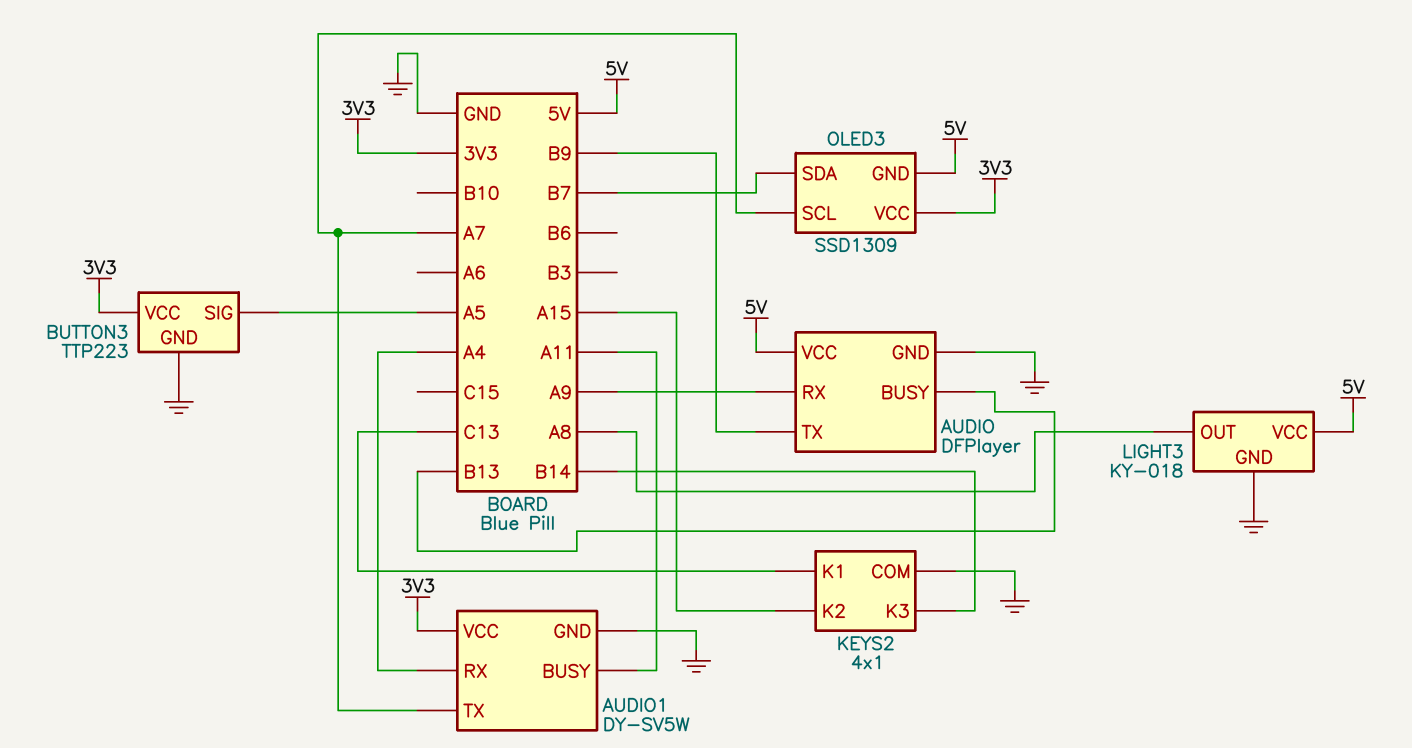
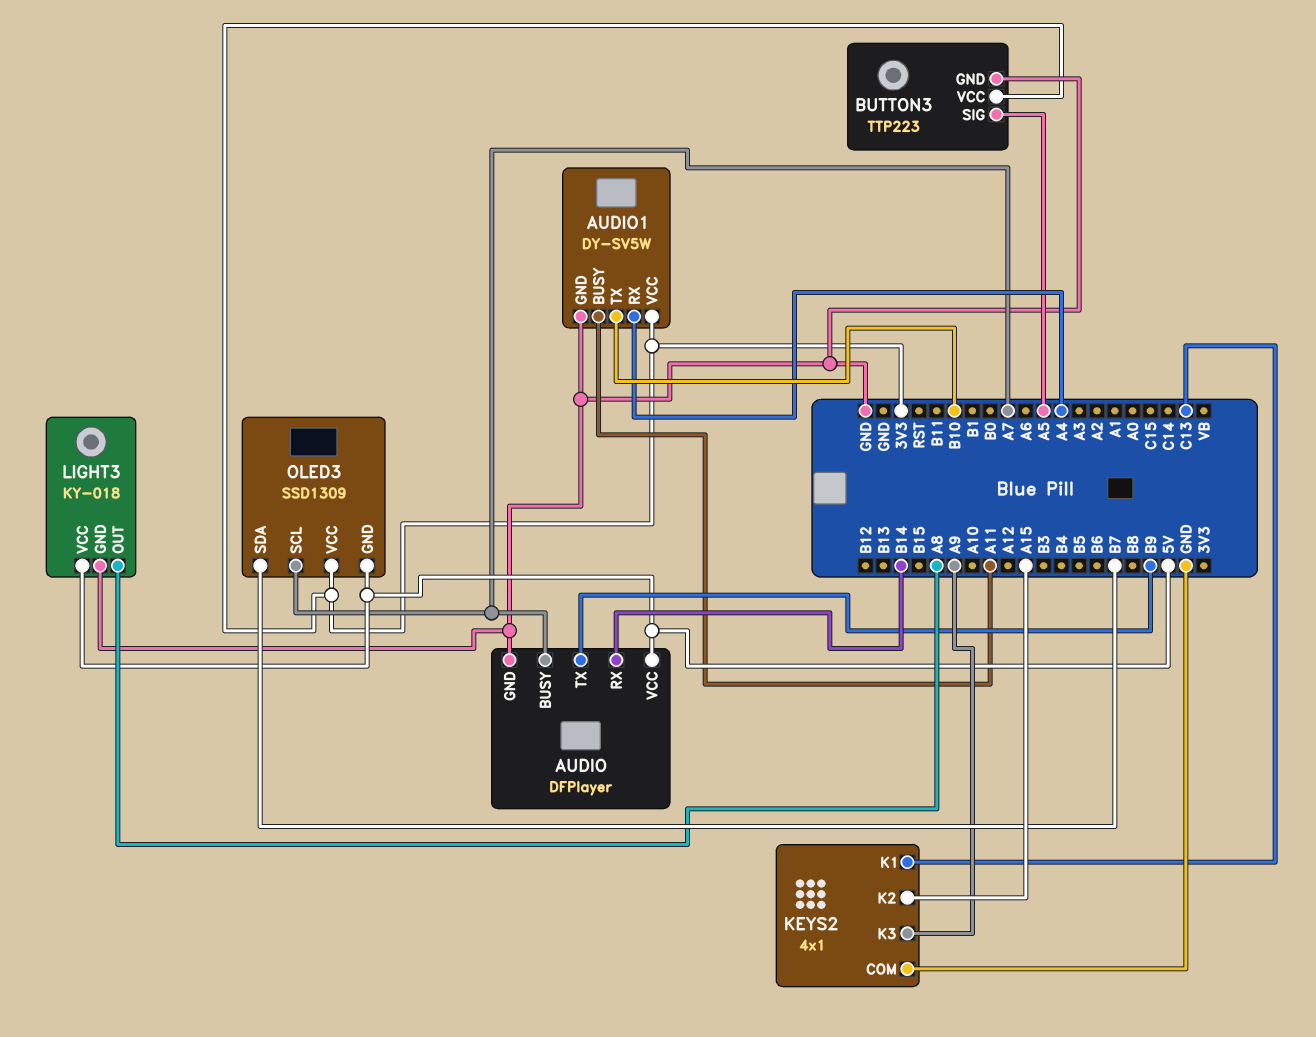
AUDIO pin BUSY: B13 -> A7
AUDIO pin RX: A9 -> B14
AUDIO1 pin TX: A7 -> B10
KEYS2 pin K3: B14 -> A9

